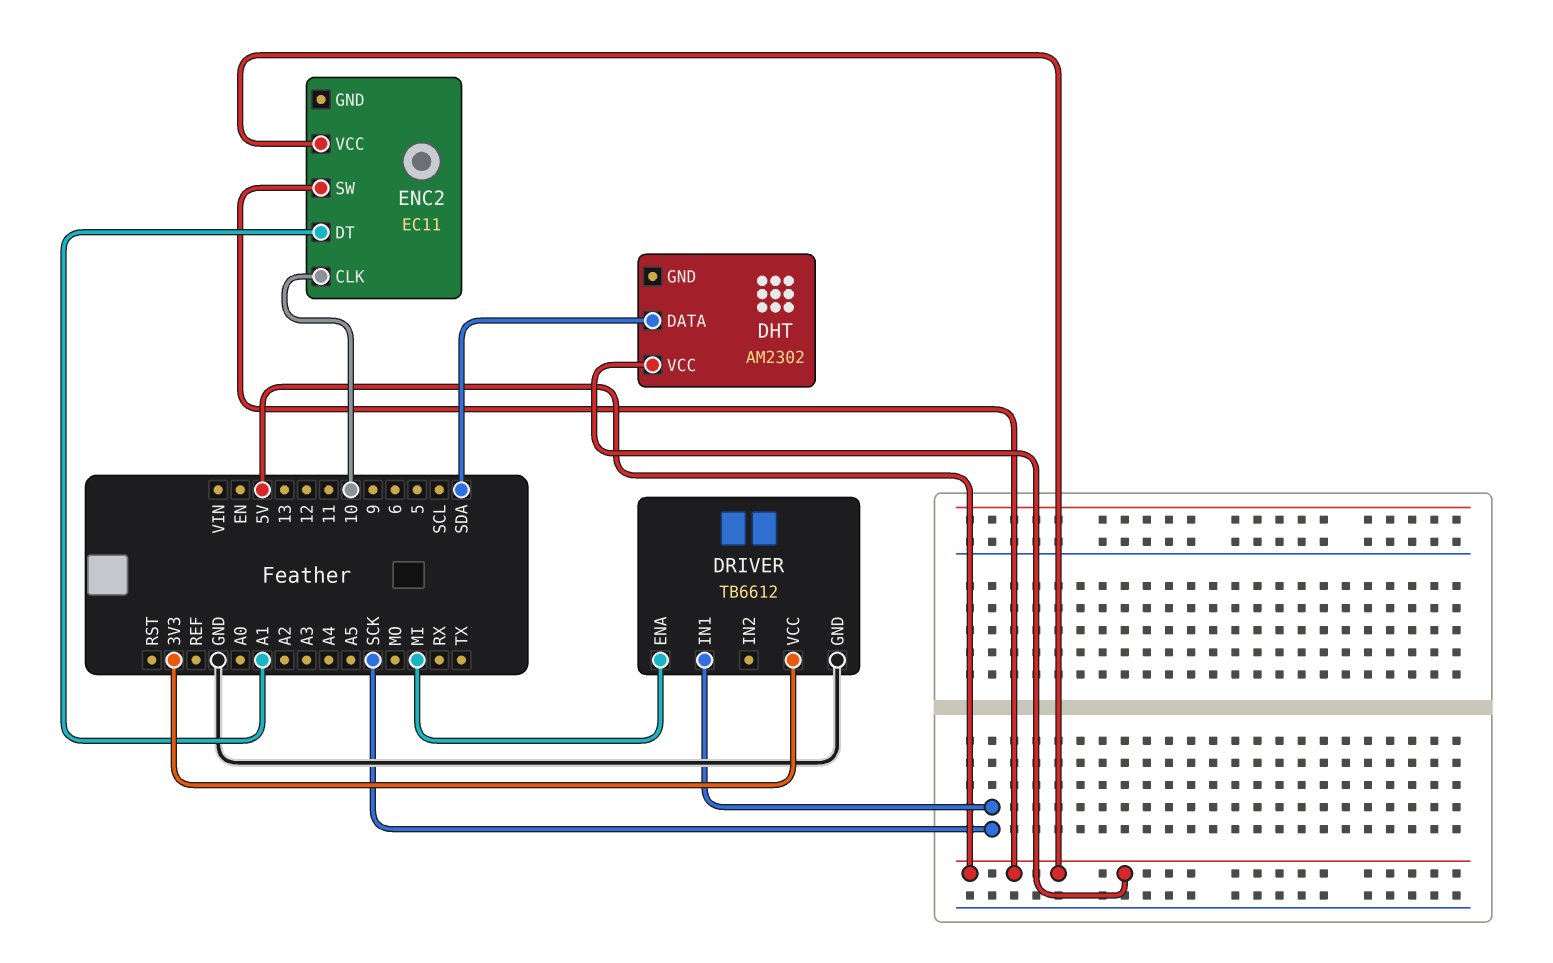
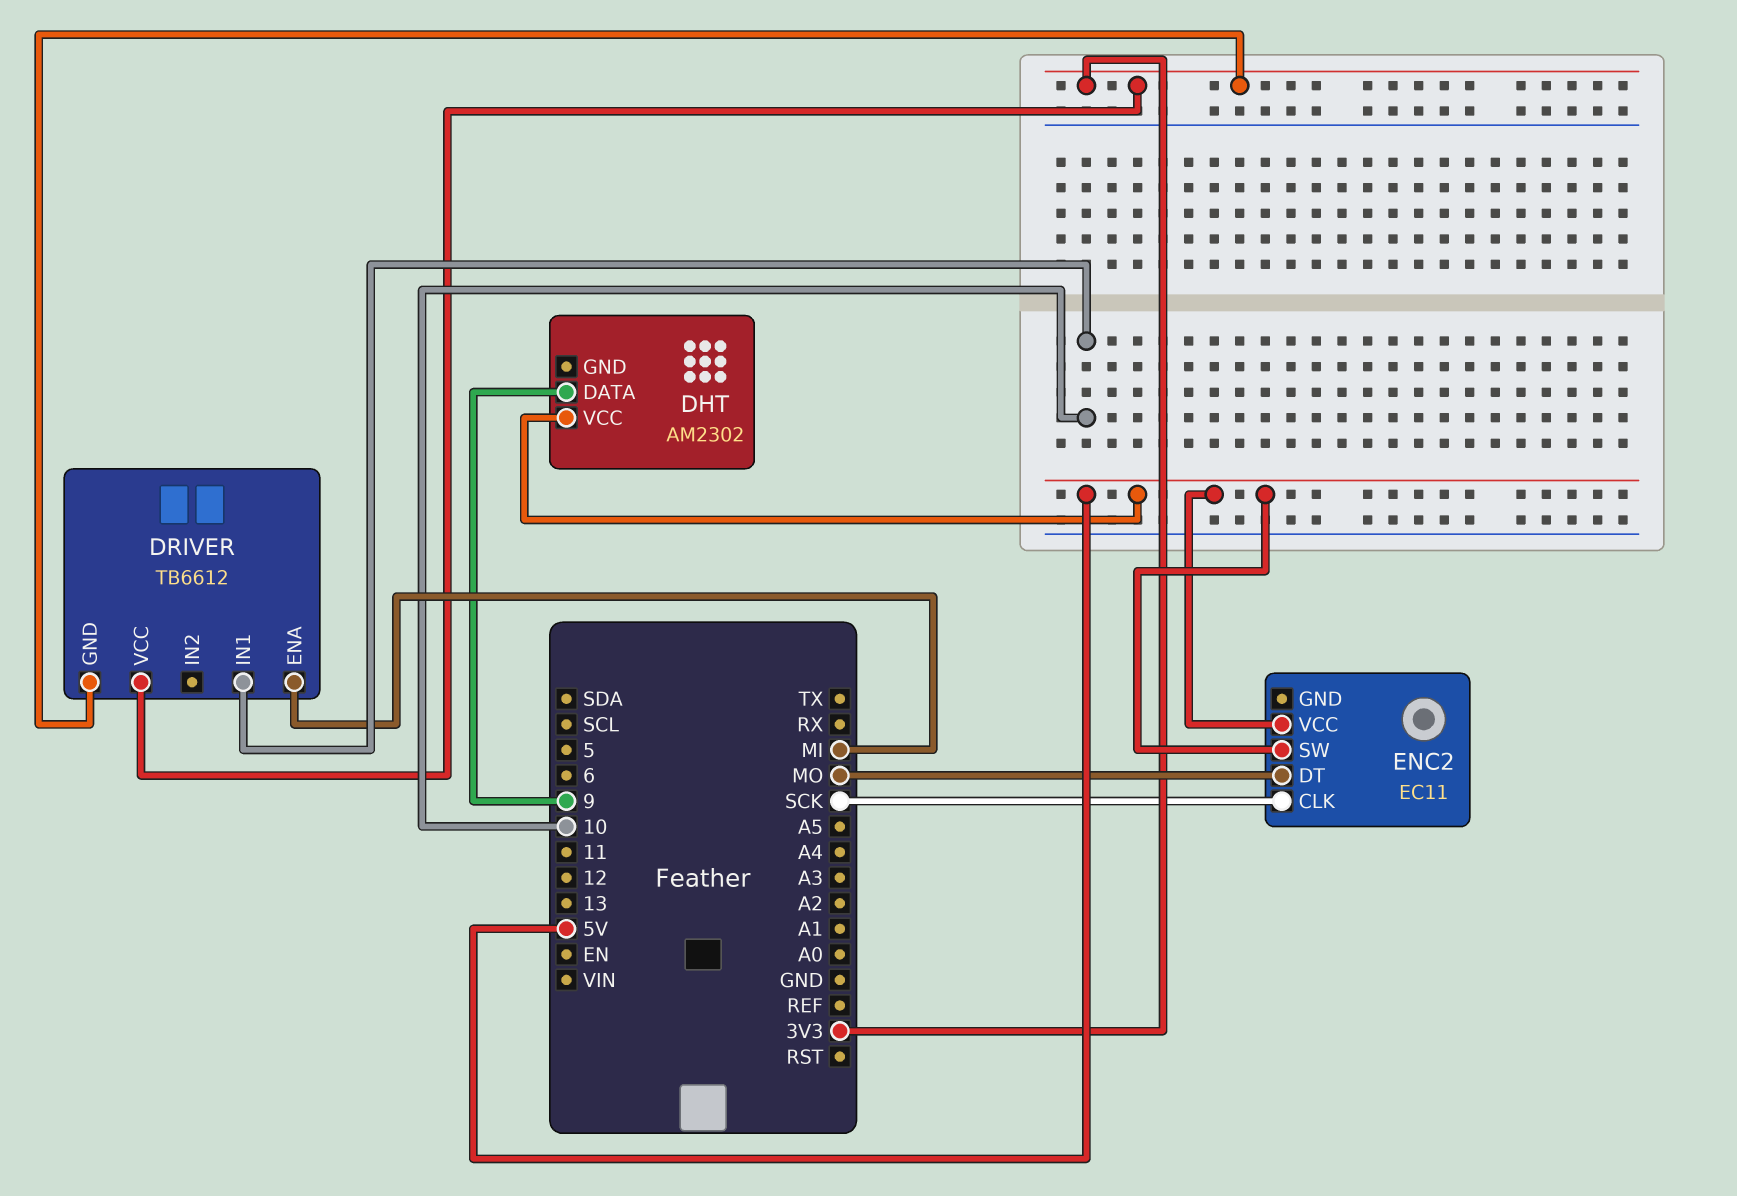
DHT pin DATA: SDA -> 9
DRIVER pin GND: GND -> 3V3
DRIVER pin IN1: SCK -> 10
ENC2 pin CLK: 10 -> SCK
ENC2 pin DT: A1 -> MO

